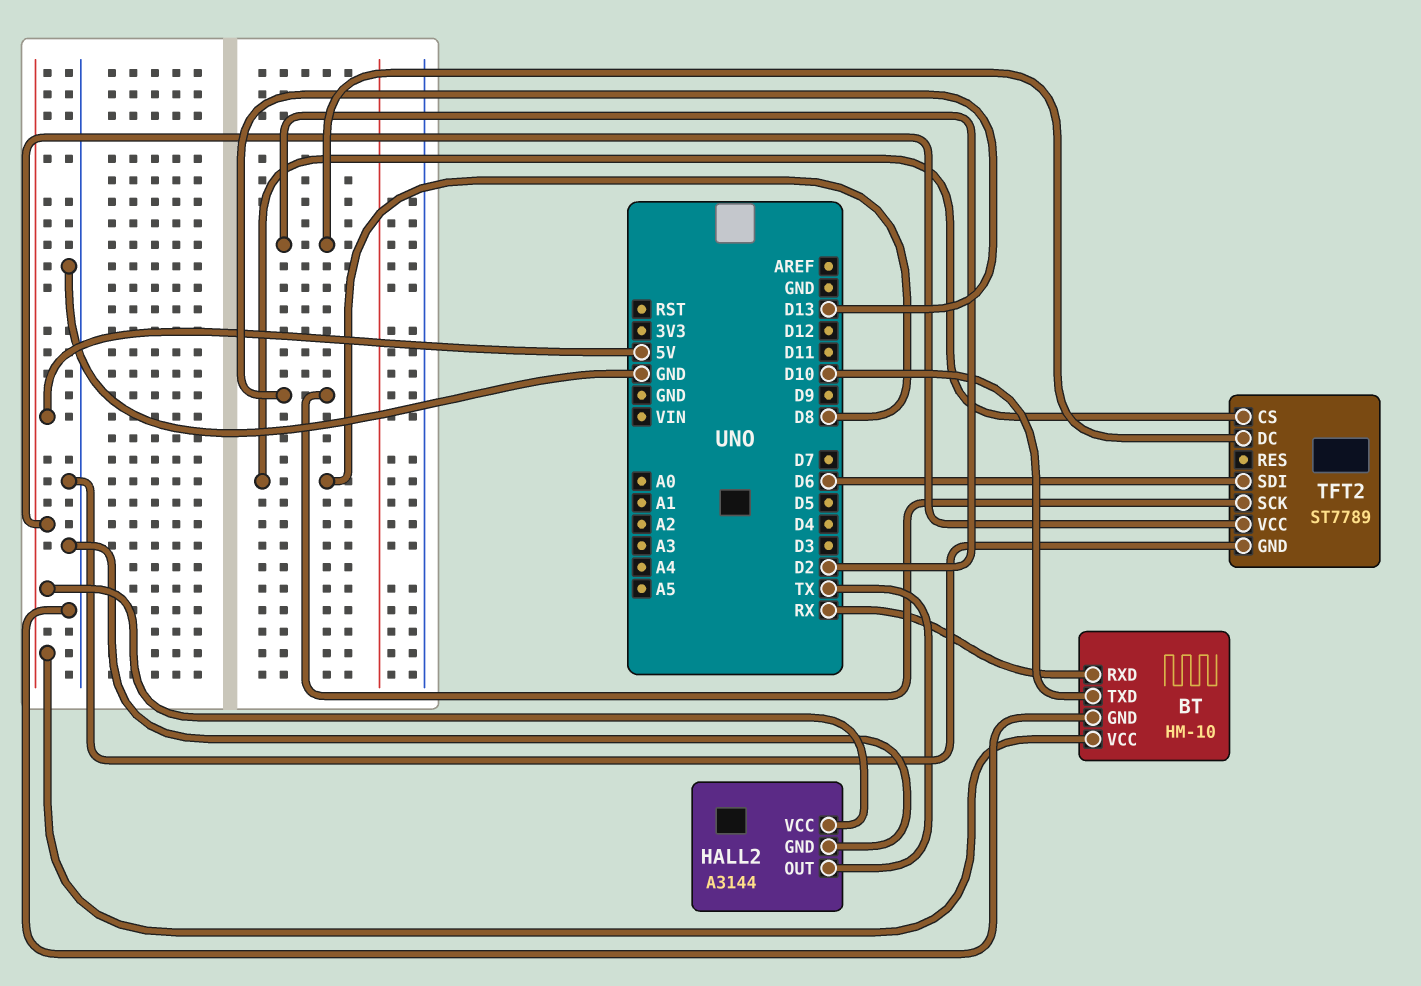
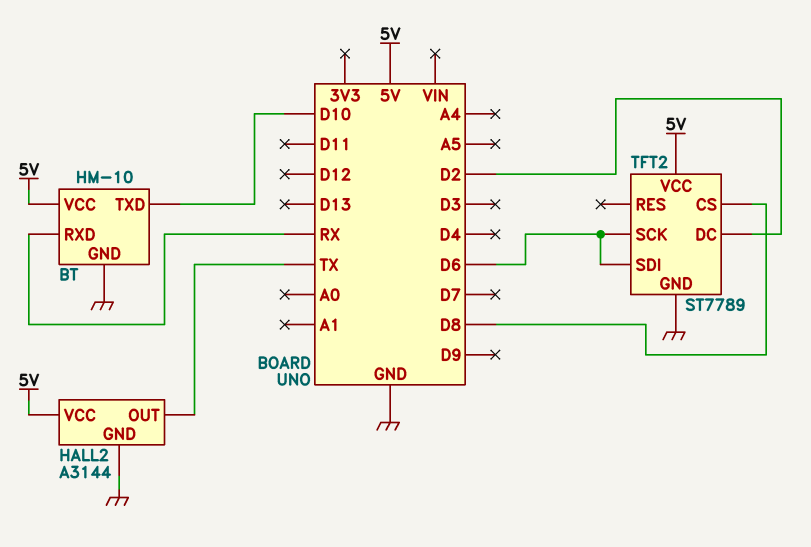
TFT2 pin SCK: D13 -> D6

